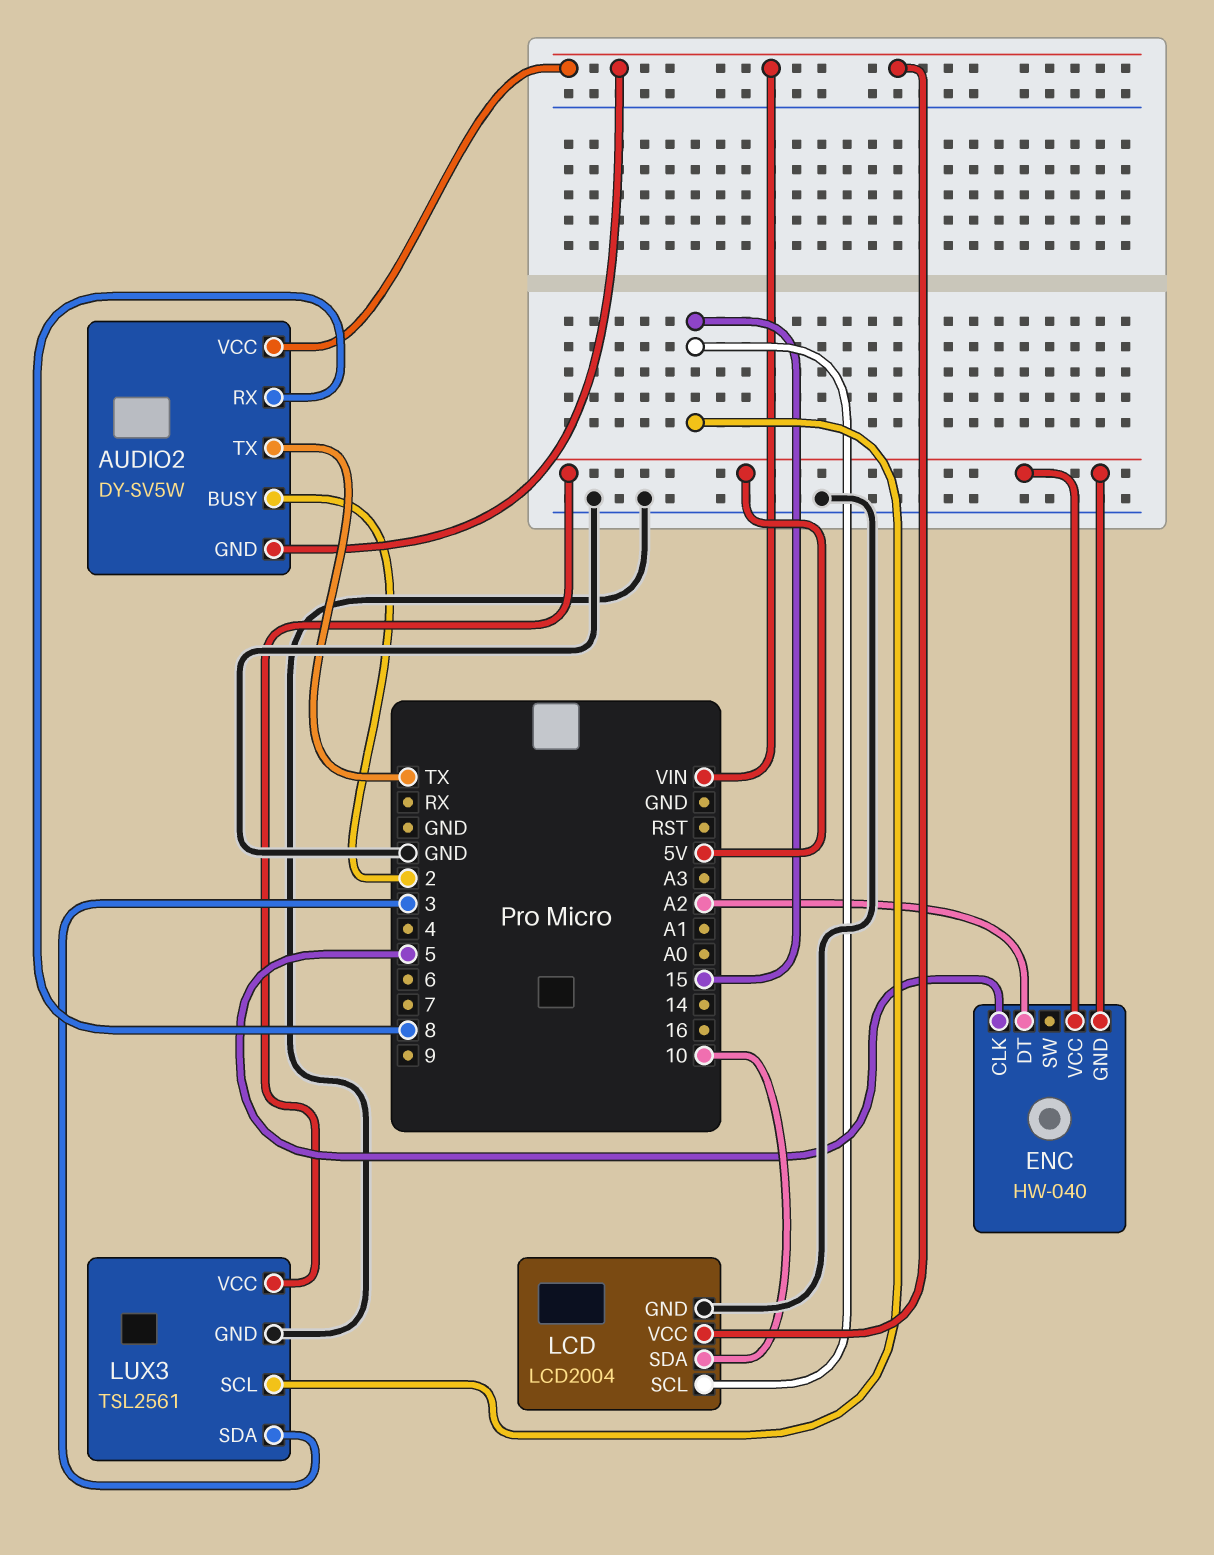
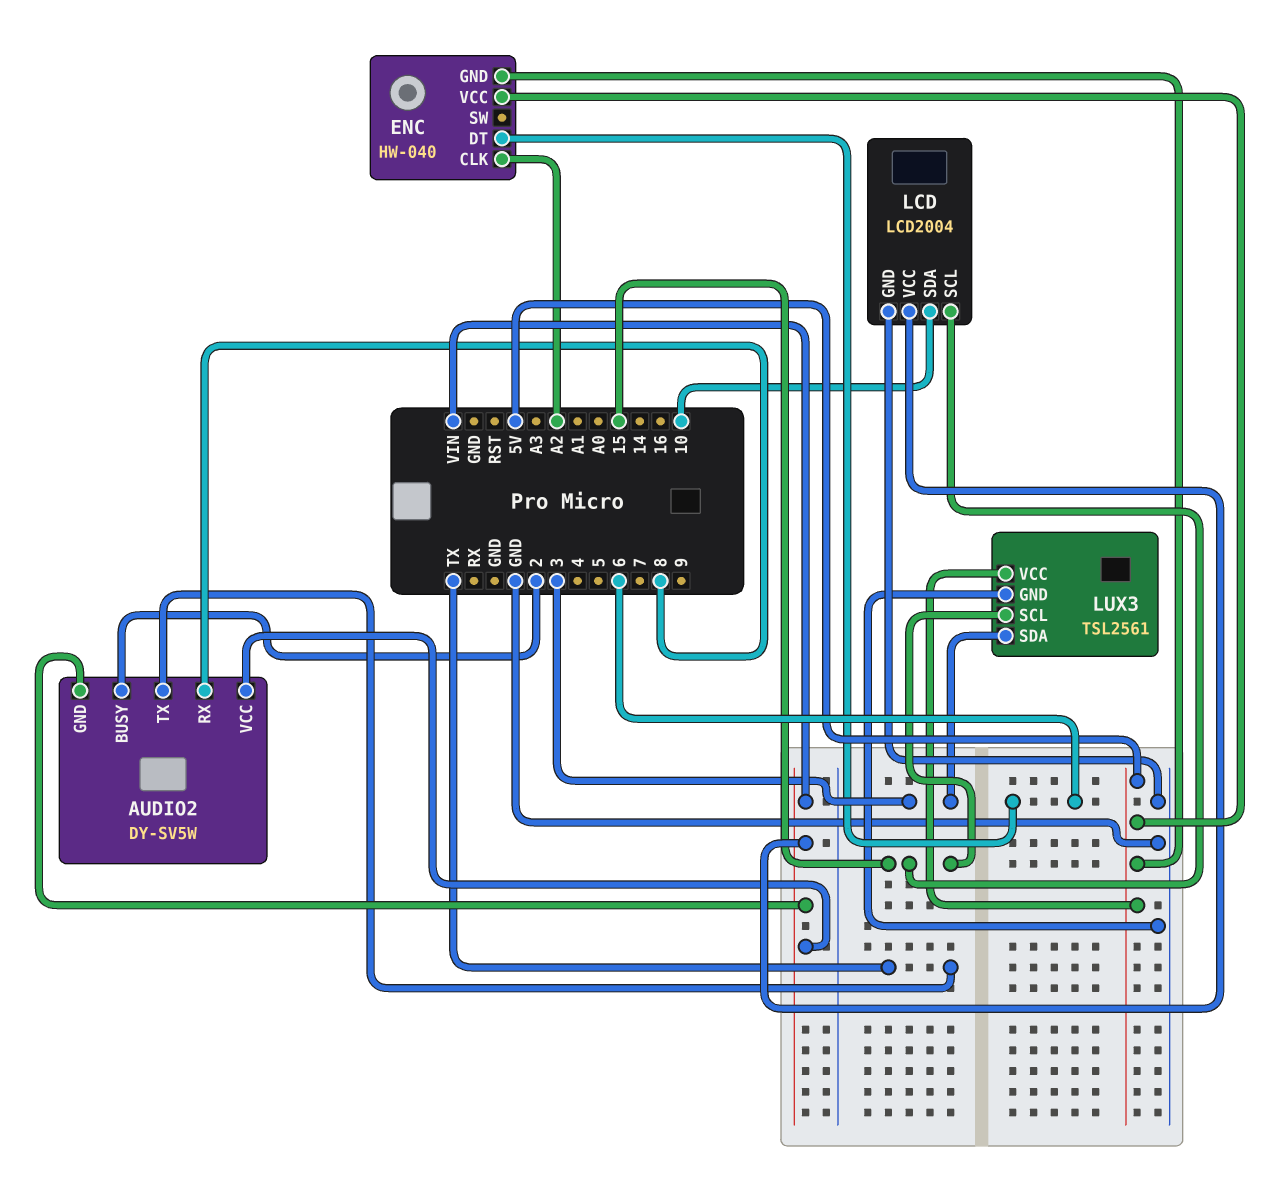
ENC pin CLK: 5 -> A2
ENC pin DT: A2 -> 6

